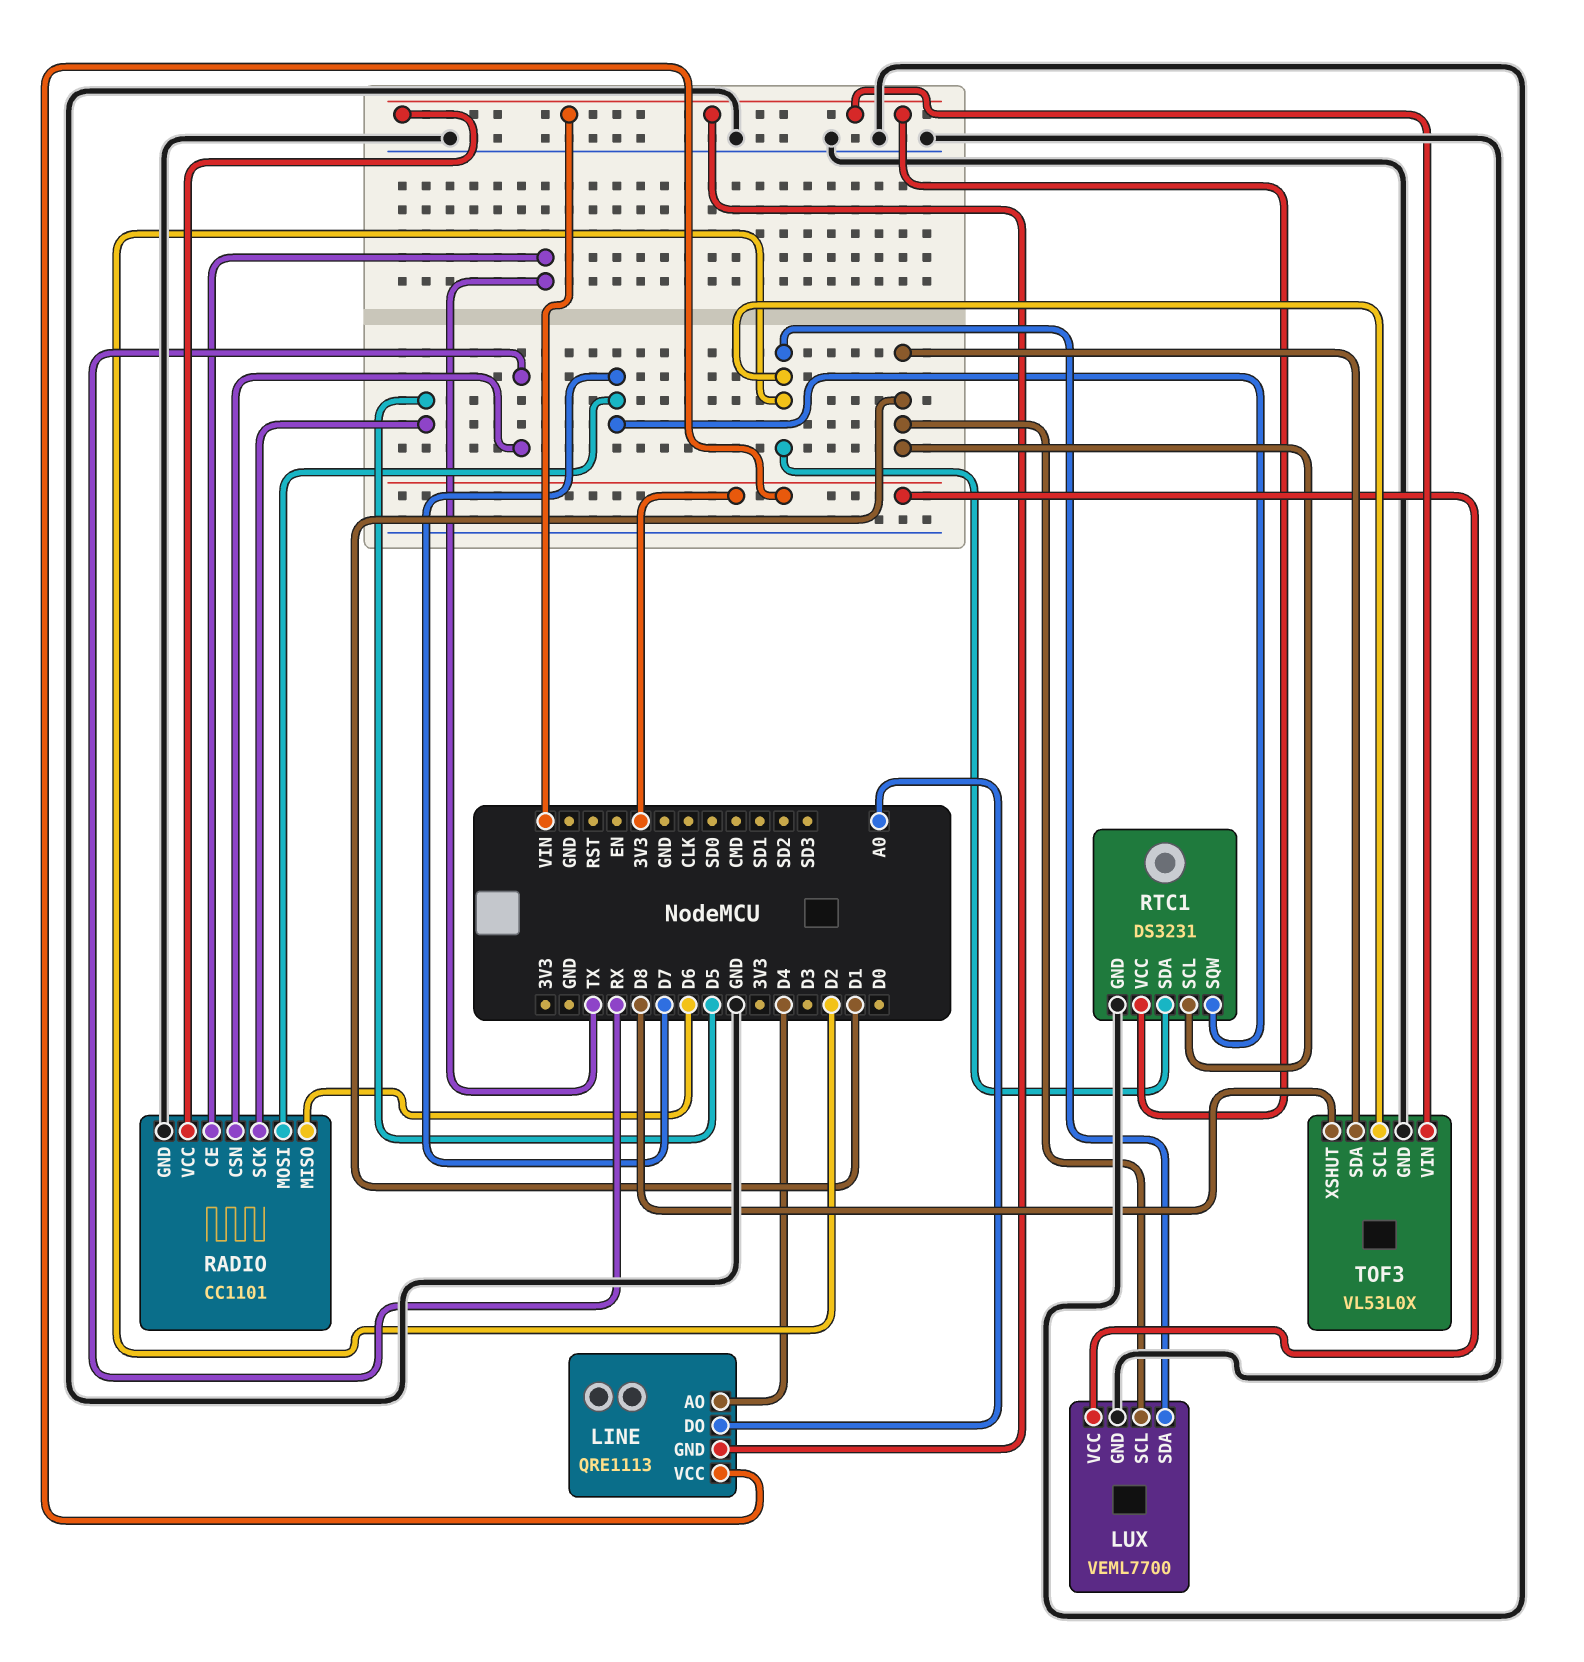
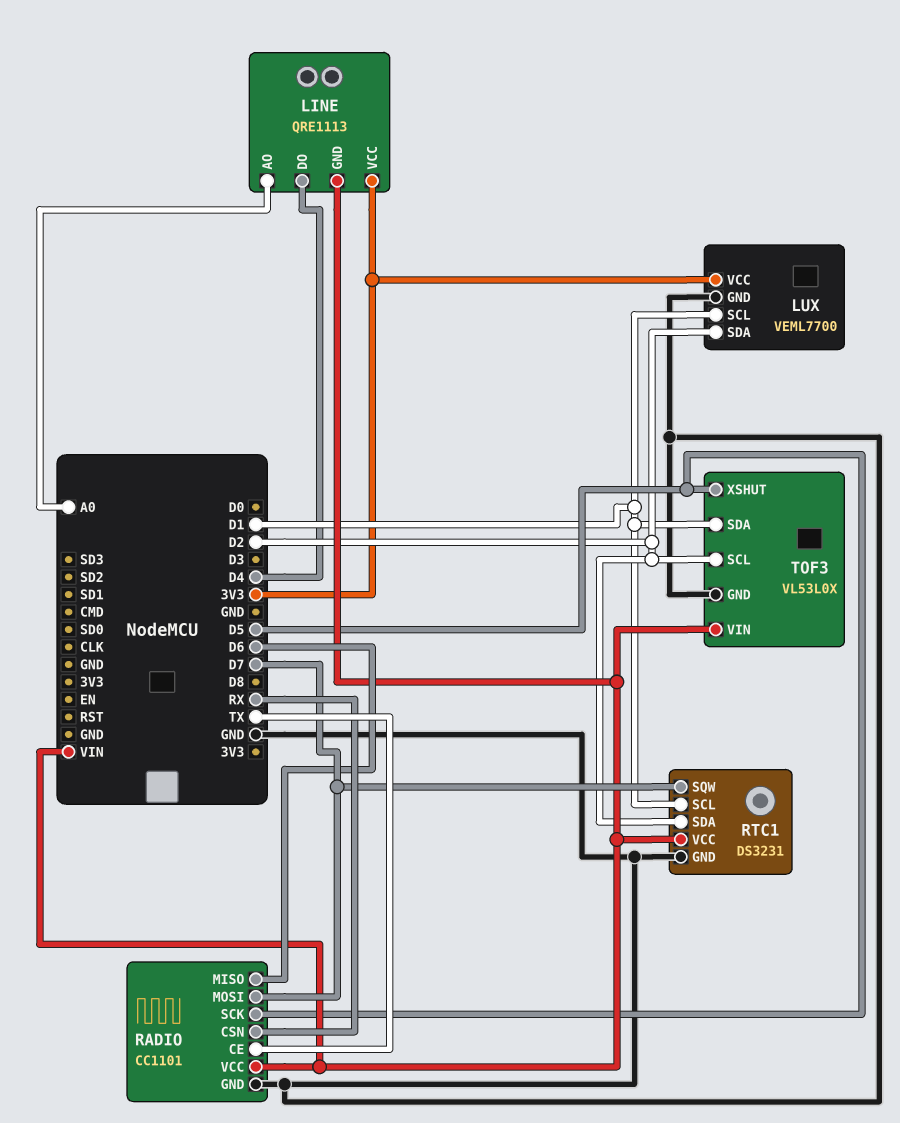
LINE pin AO: D4 -> A0
LINE pin DO: A0 -> D4
TOF3 pin XSHUT: D8 -> D5

